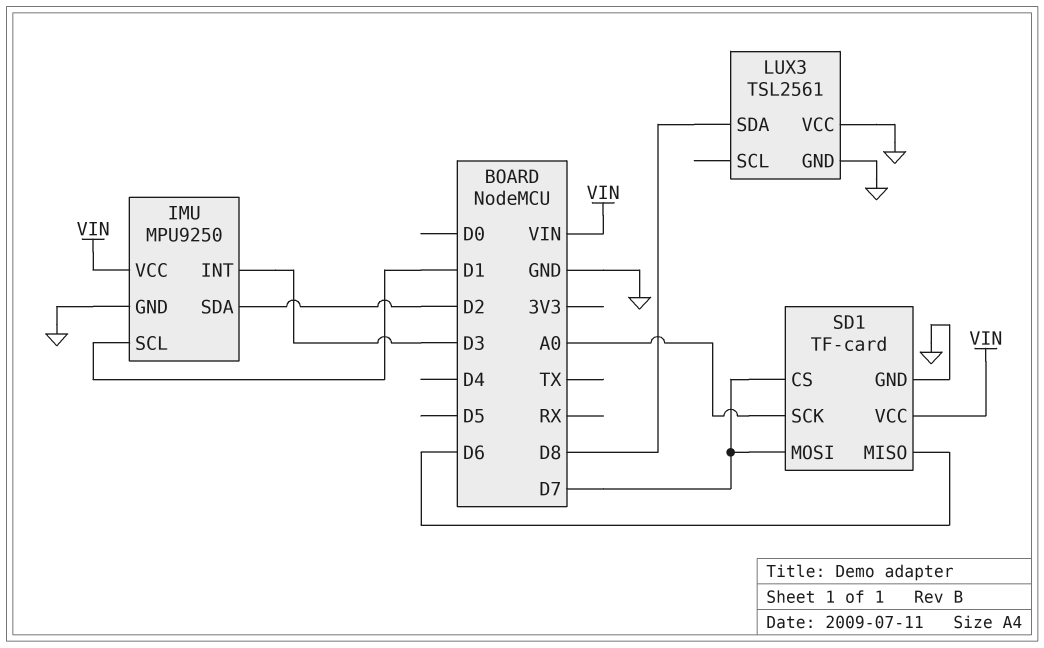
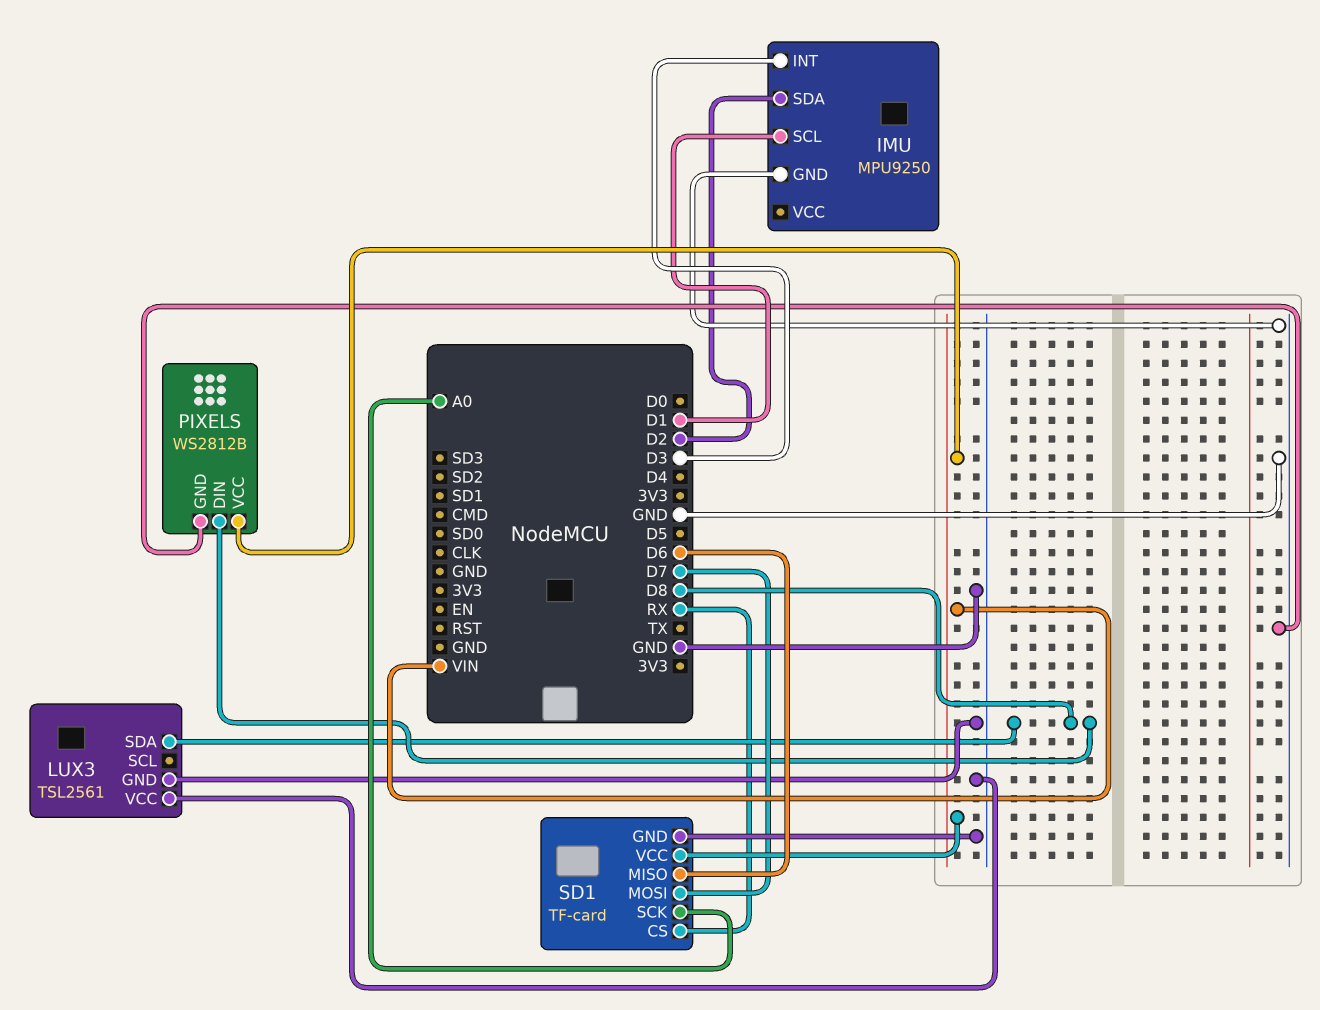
IMU pin VCC: VIN -> none
PIXELS: none -> WS2812B
PIXELS pin DIN: none -> D8
PIXELS pin GND: none -> GND
PIXELS pin VCC: none -> VIN
SD1 pin CS: D7 -> RX

